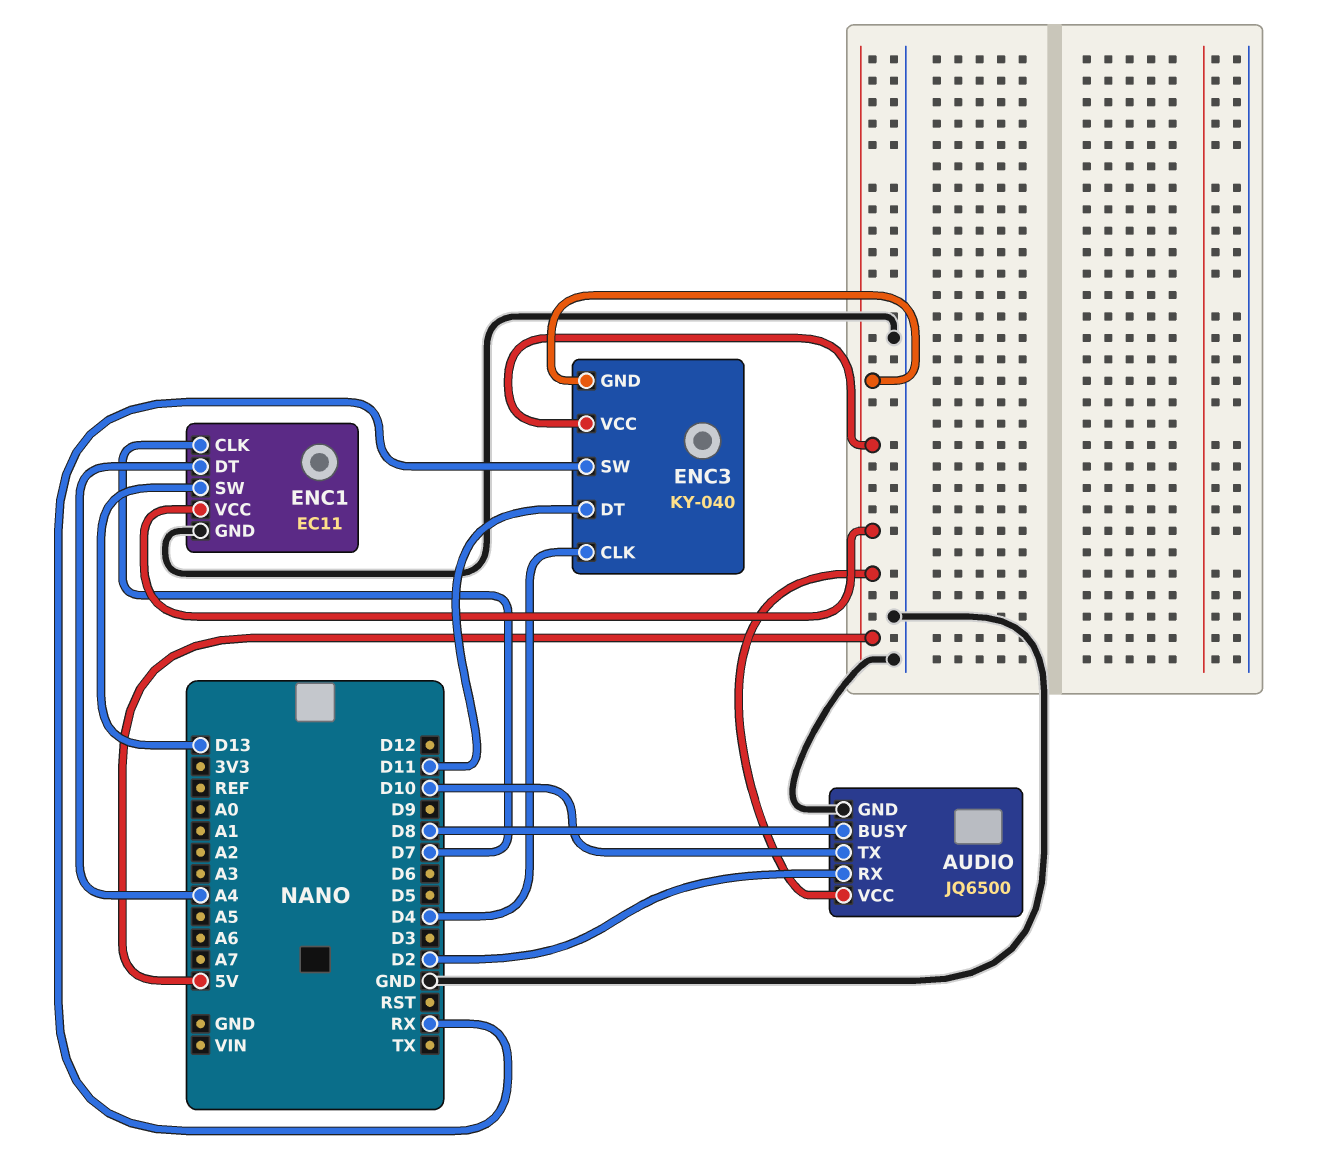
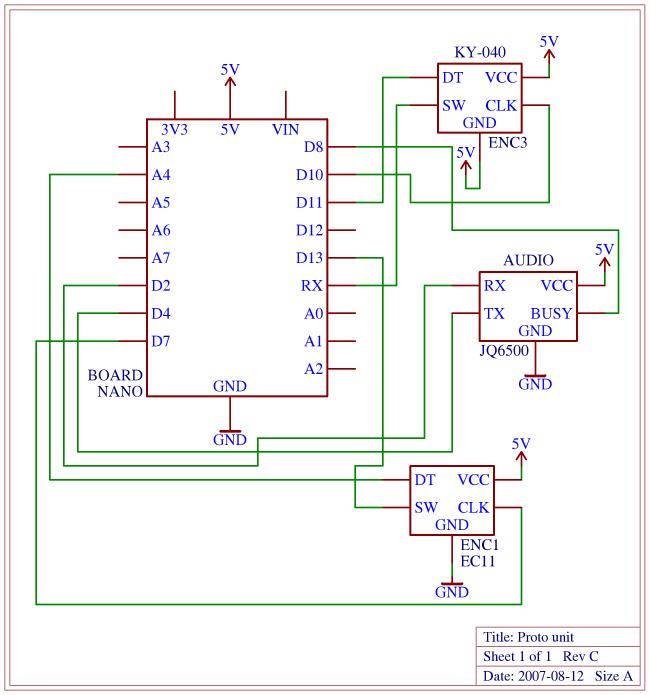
AUDIO pin TX: D10 -> D4
ENC3 pin CLK: D4 -> D10

